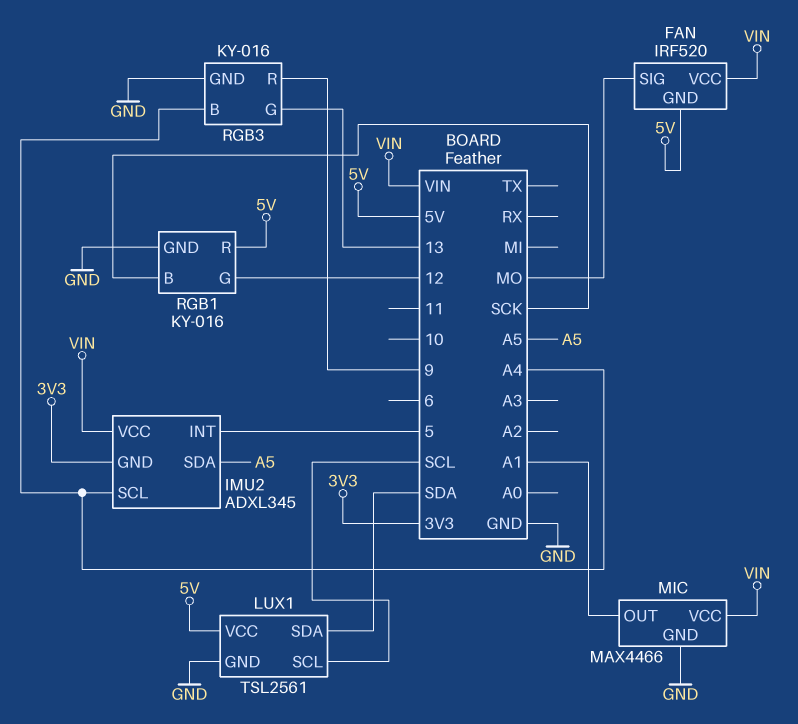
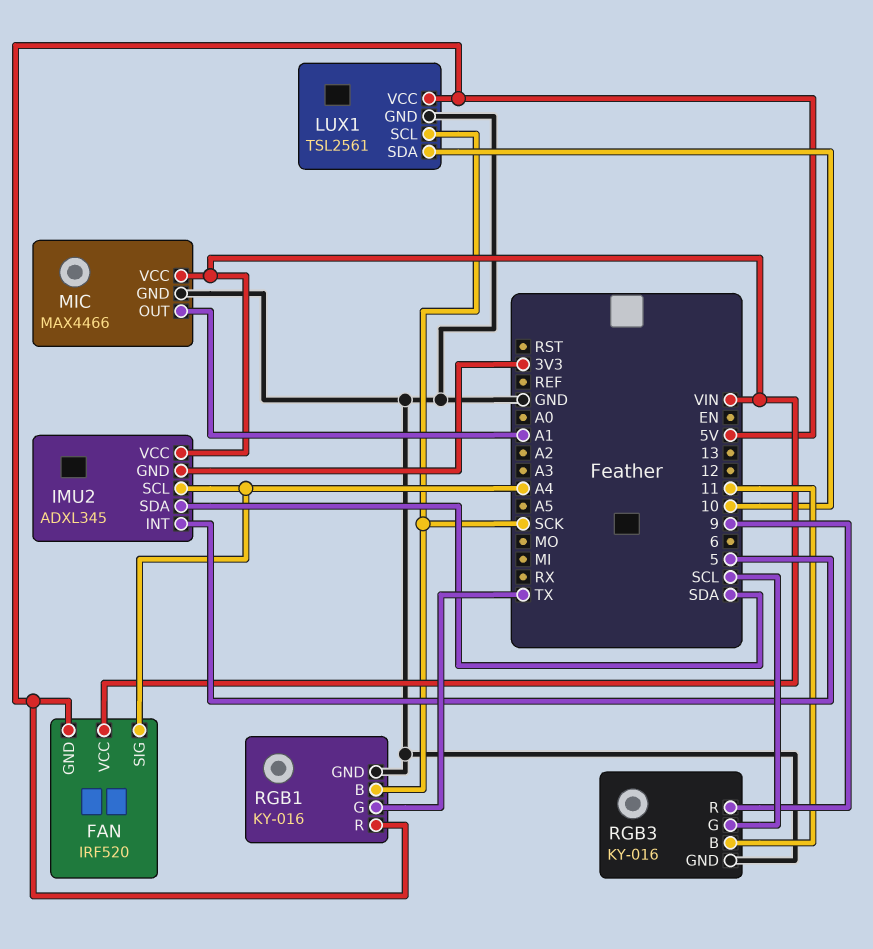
FAN pin SIG: MO -> A4
IMU2 pin SDA: A5 -> SDA
LUX1 pin SCL: SCL -> SCK
LUX1 pin SDA: SDA -> 10
RGB1 pin G: 12 -> TX
RGB3 pin B: A4 -> 11
RGB3 pin G: 13 -> SCL

